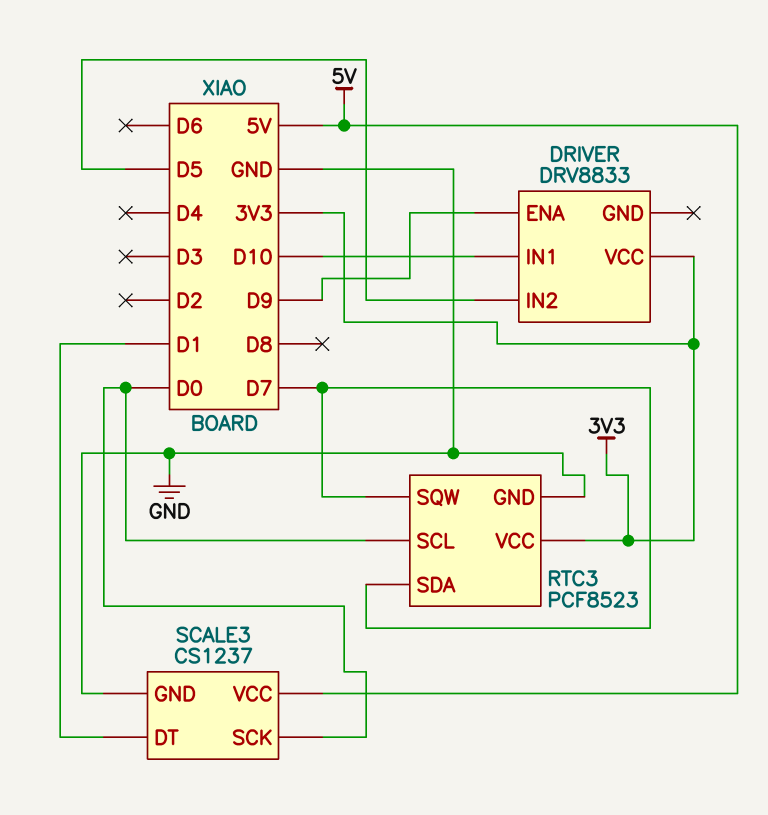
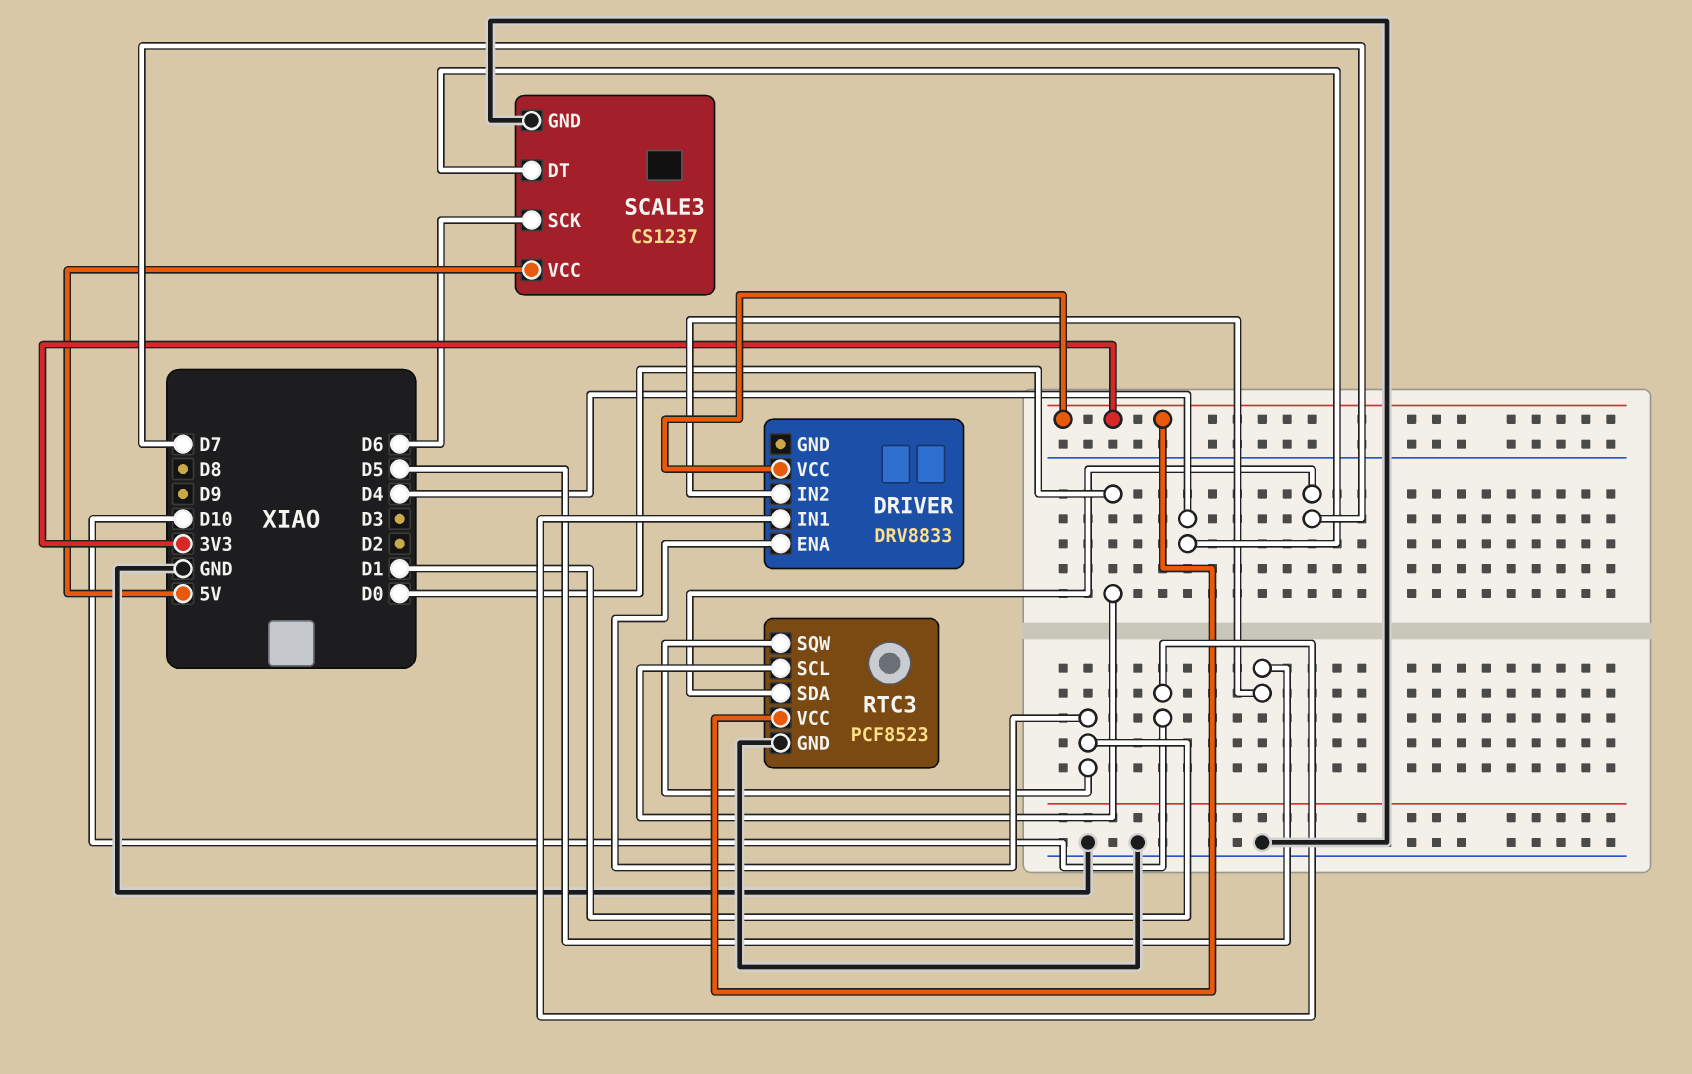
DRIVER pin ENA: D9 -> D1
RTC3 pin SQW: D7 -> D1
SCALE3 pin DT: D1 -> D4
SCALE3 pin SCK: D0 -> D6

